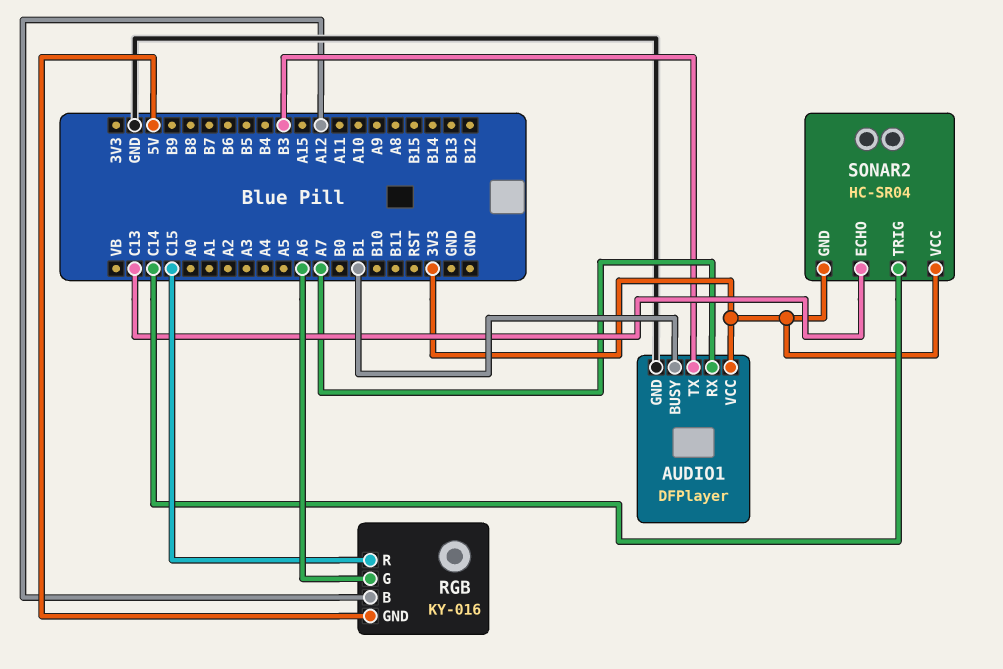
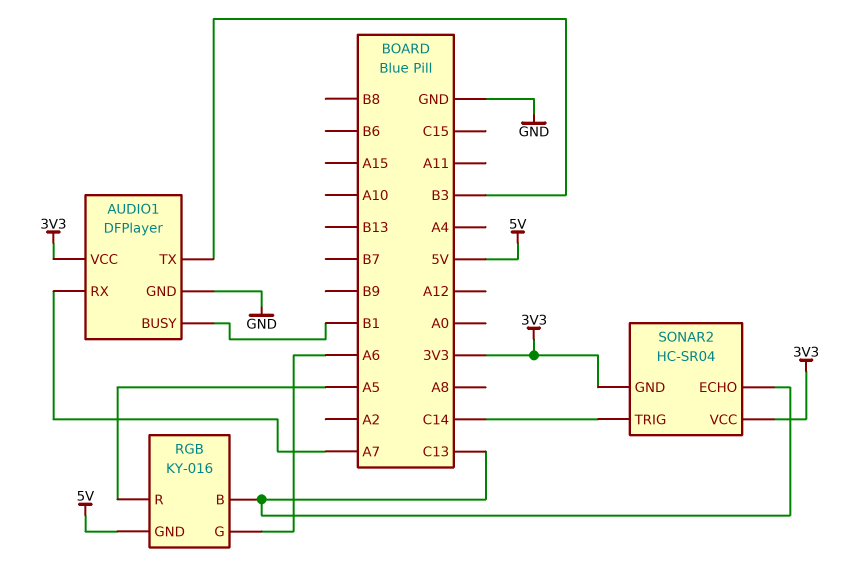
RGB pin B: A12 -> C13
RGB pin R: C15 -> A5

